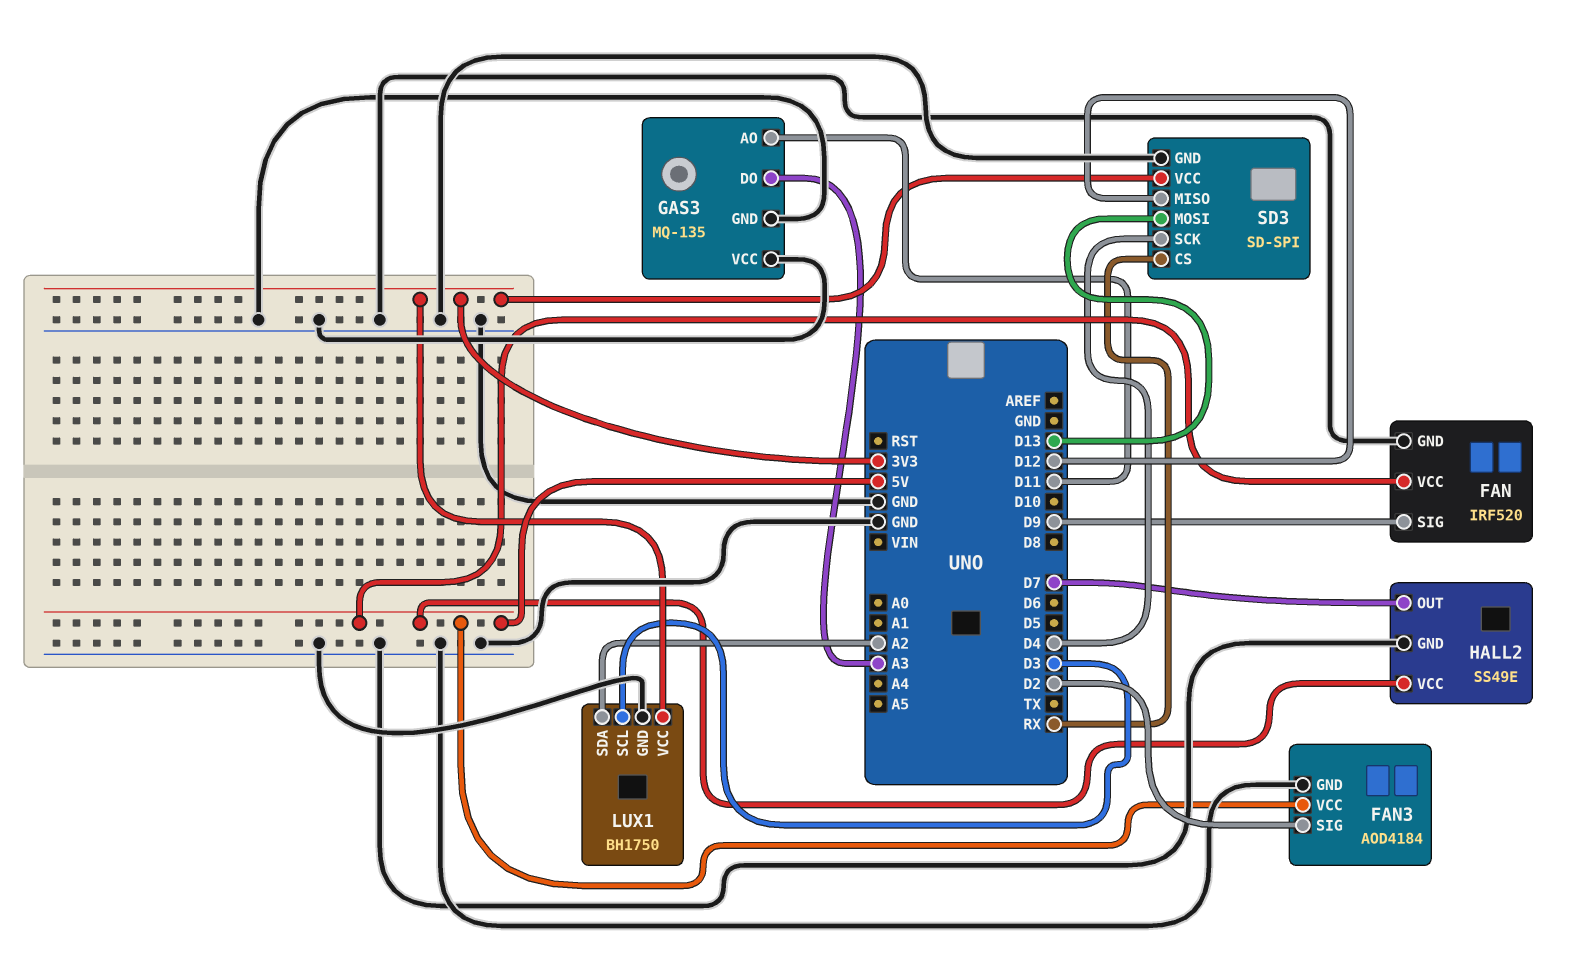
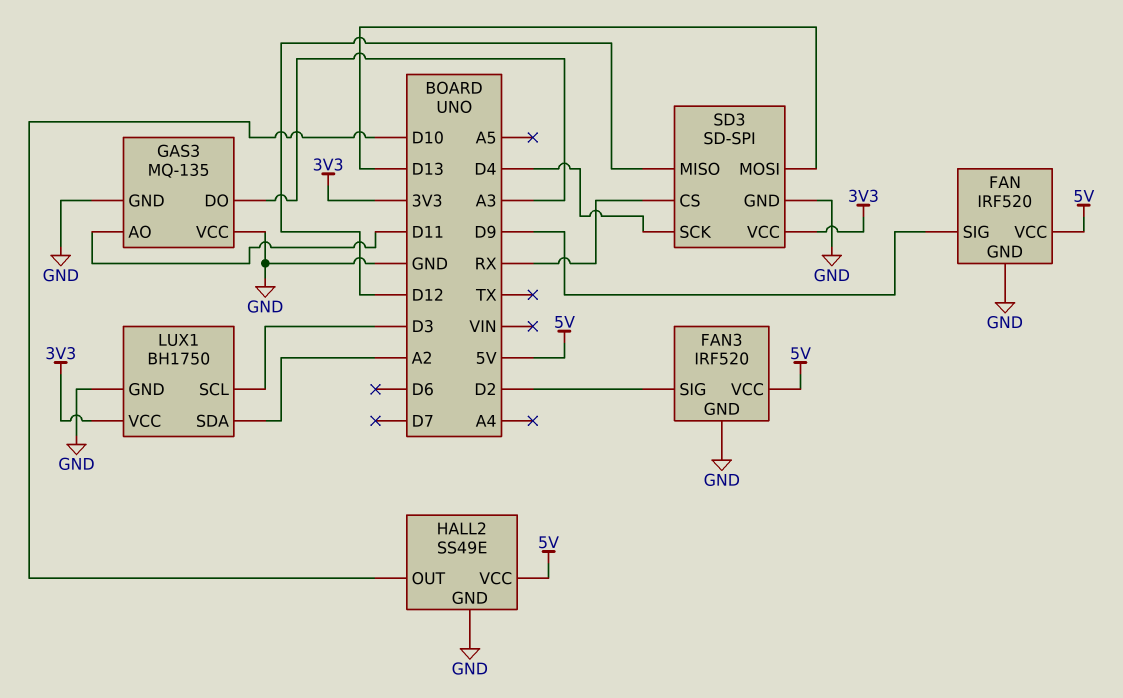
FAN3: AOD4184 -> IRF520
HALL2 pin OUT: D7 -> D10

